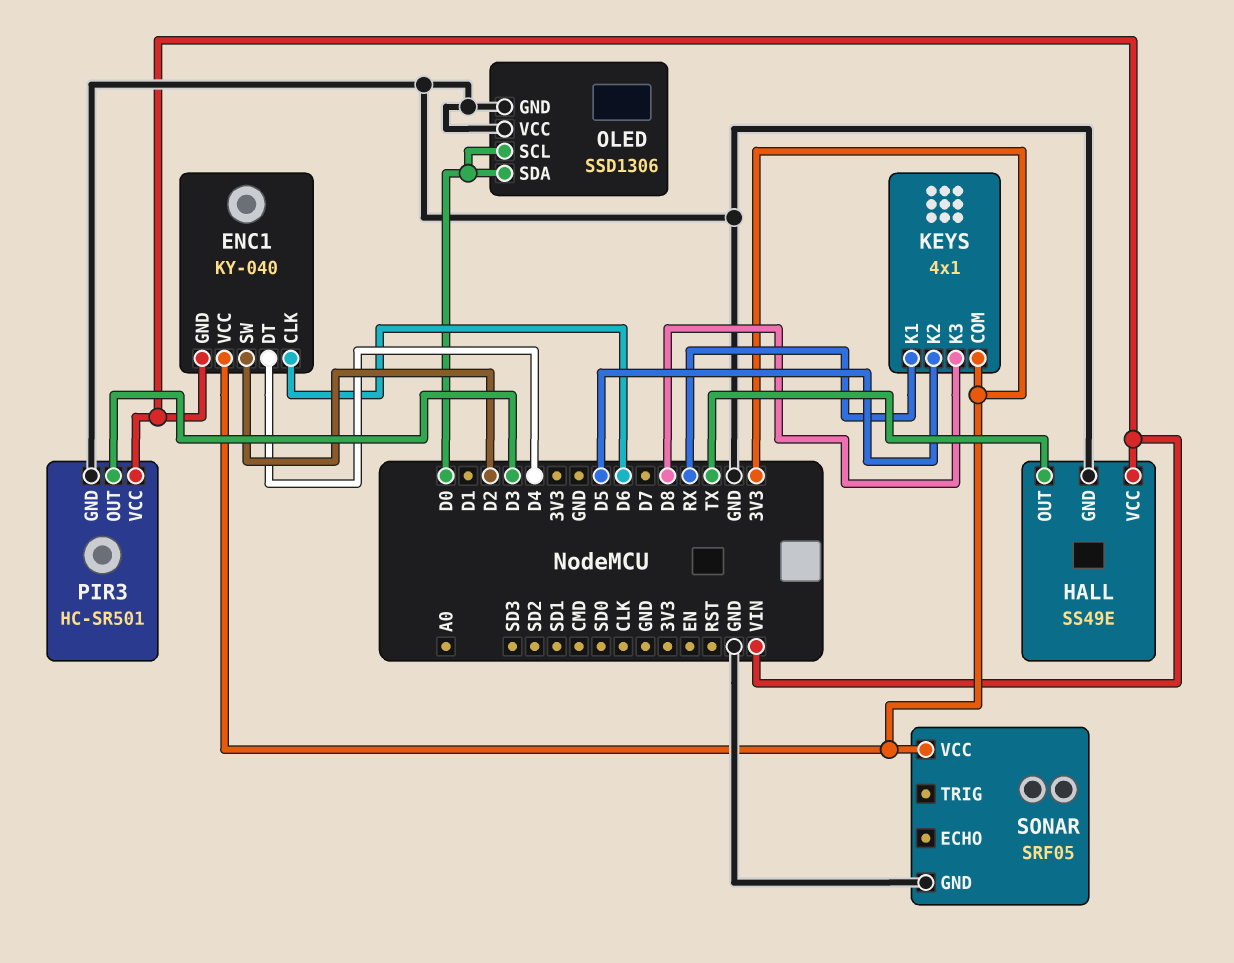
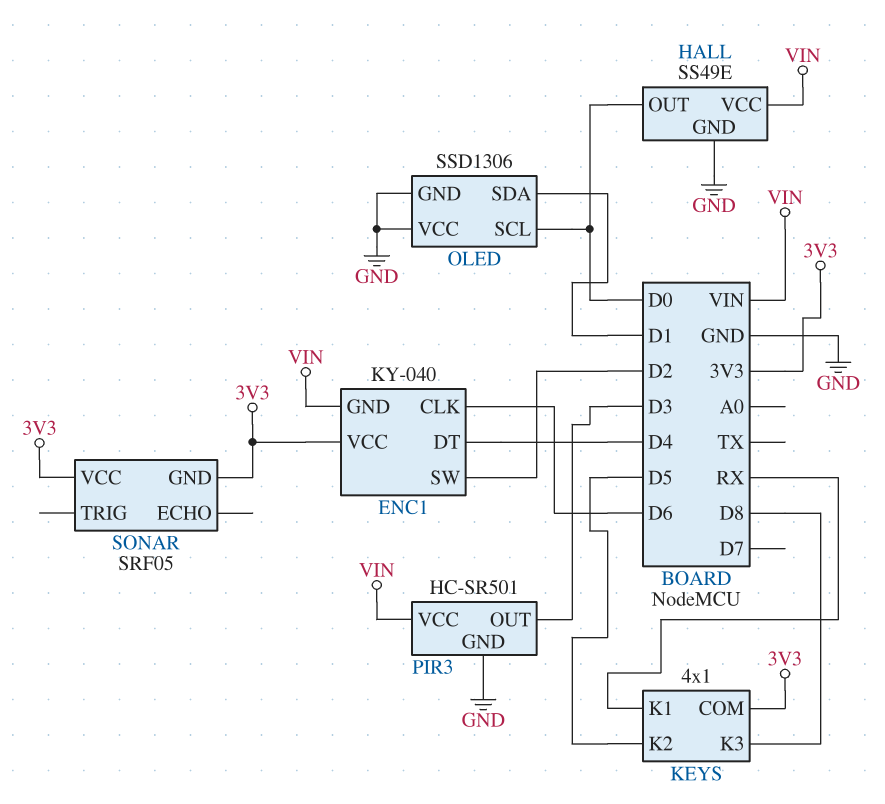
HALL pin OUT: TX -> D0
OLED pin SDA: D0 -> D1
SONAR pin GND: GND -> 3V3

